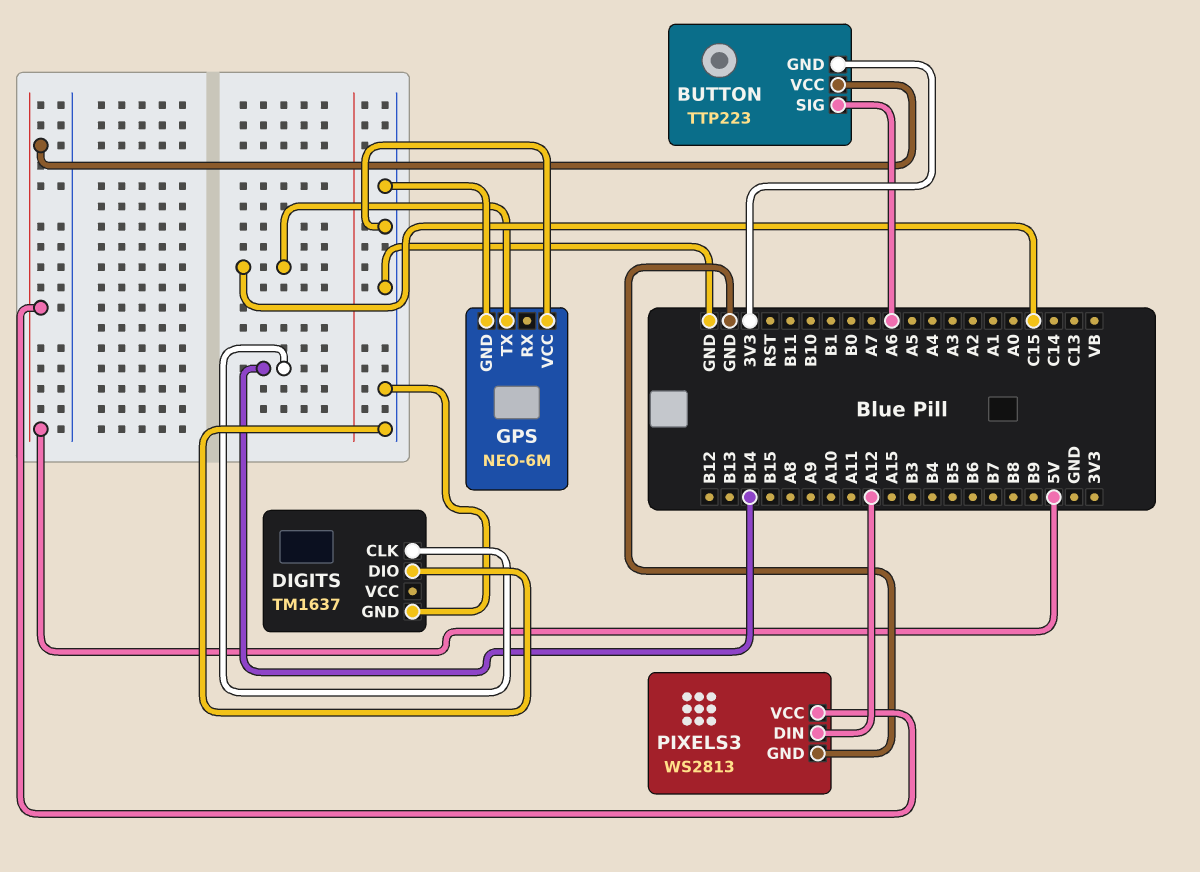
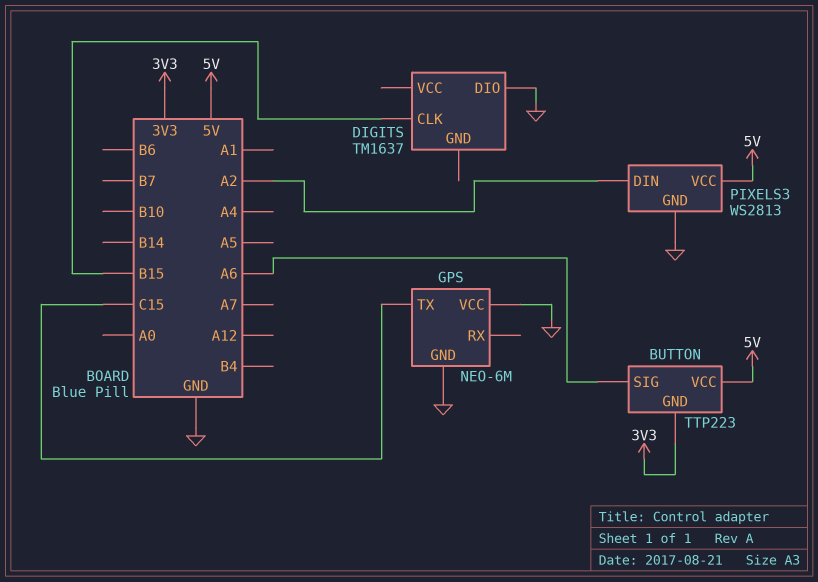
DIGITS pin CLK: B14 -> B15
DIGITS pin GND: GND -> none
PIXELS3 pin DIN: A12 -> A2

